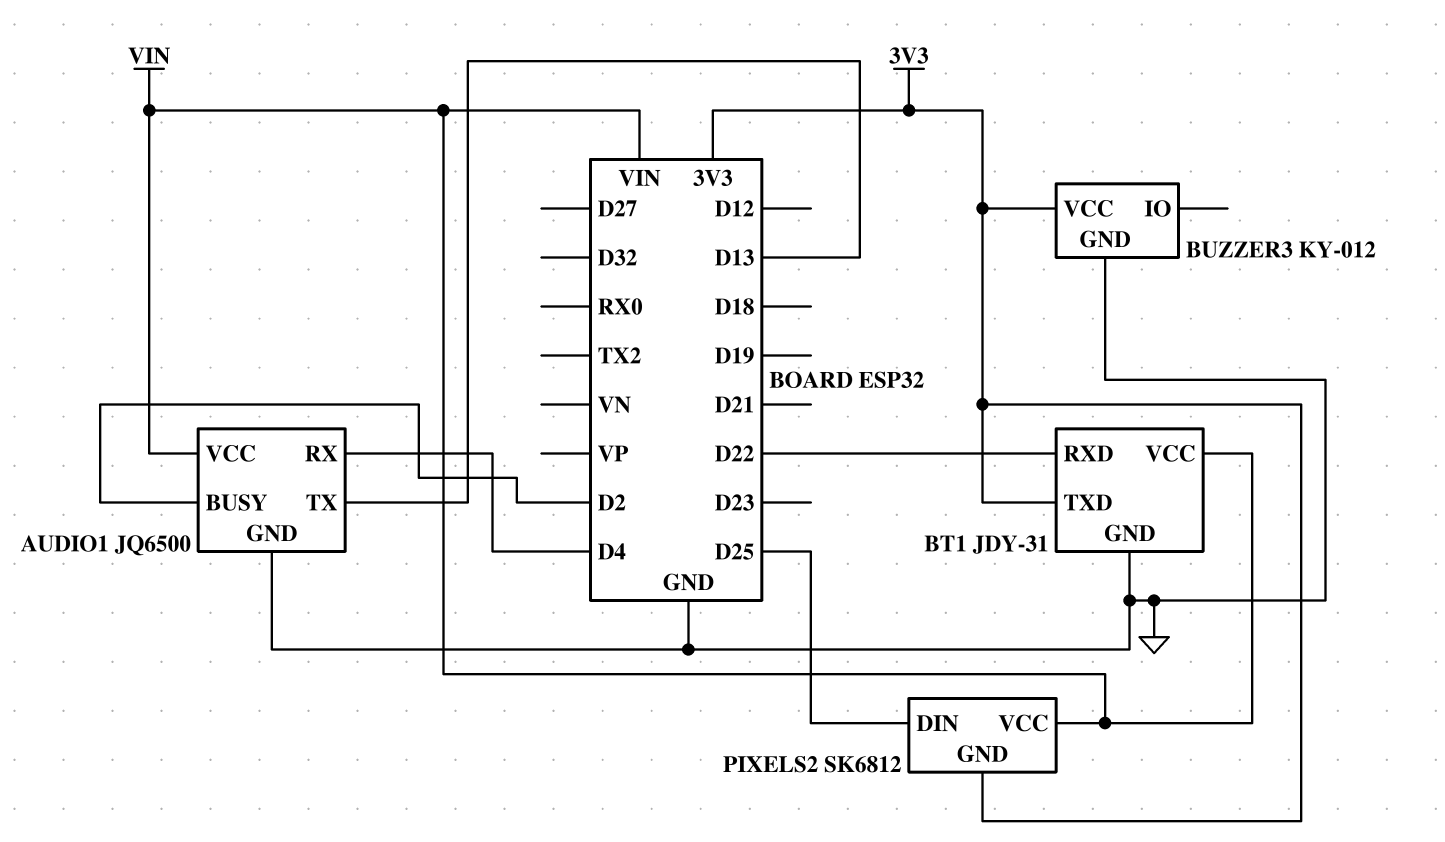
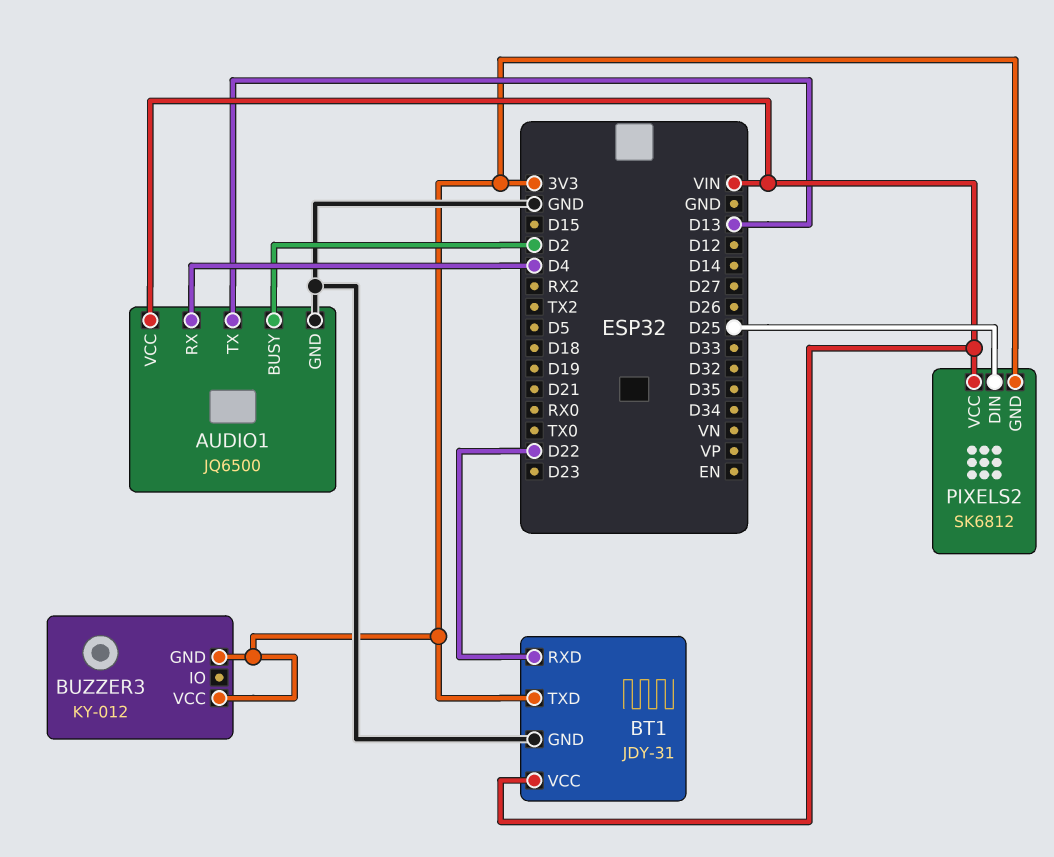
BUZZER3 pin GND: GND -> 3V3

